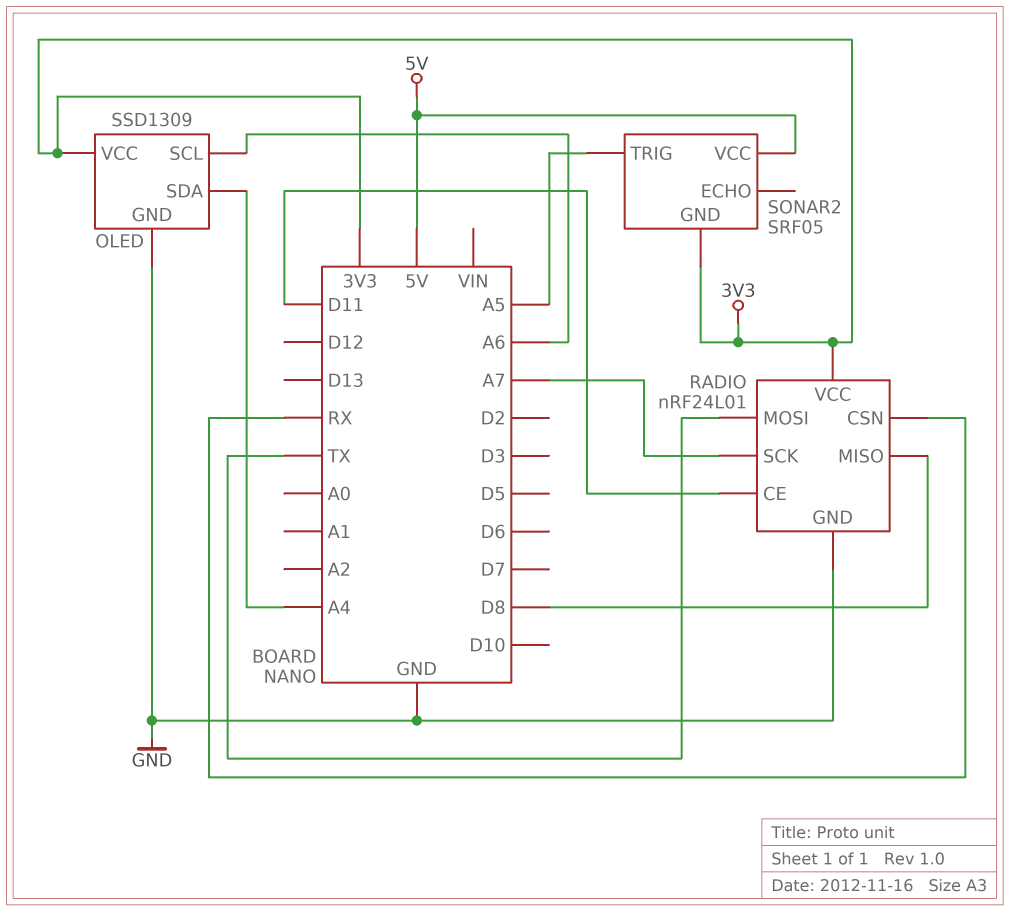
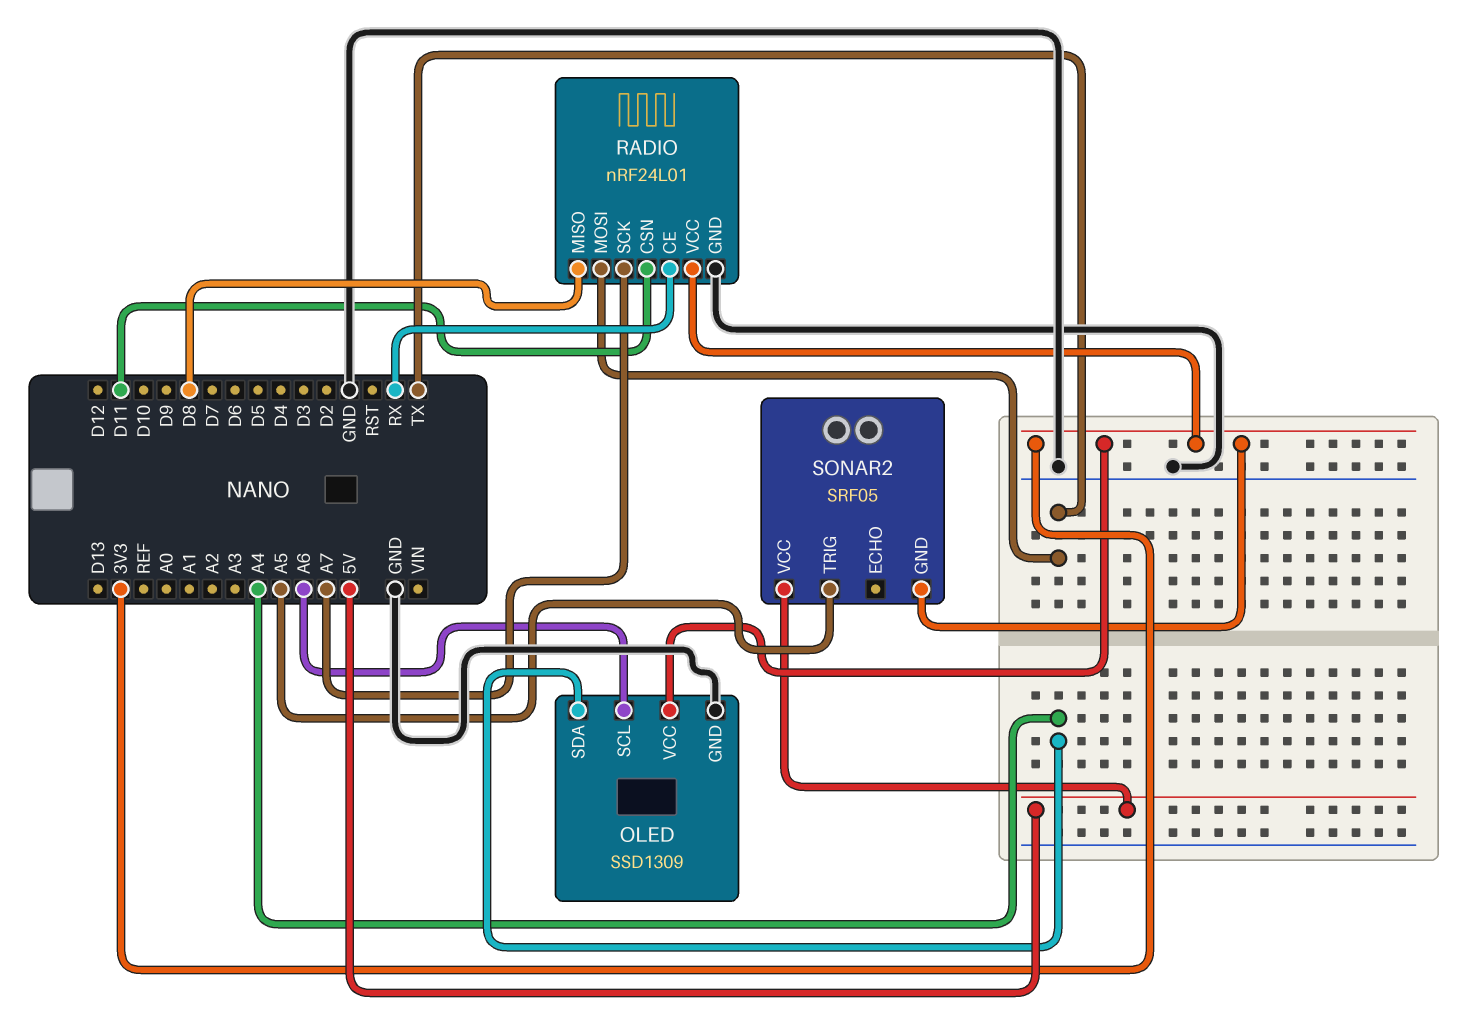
RADIO pin CE: D11 -> RX
RADIO pin CSN: RX -> D11

